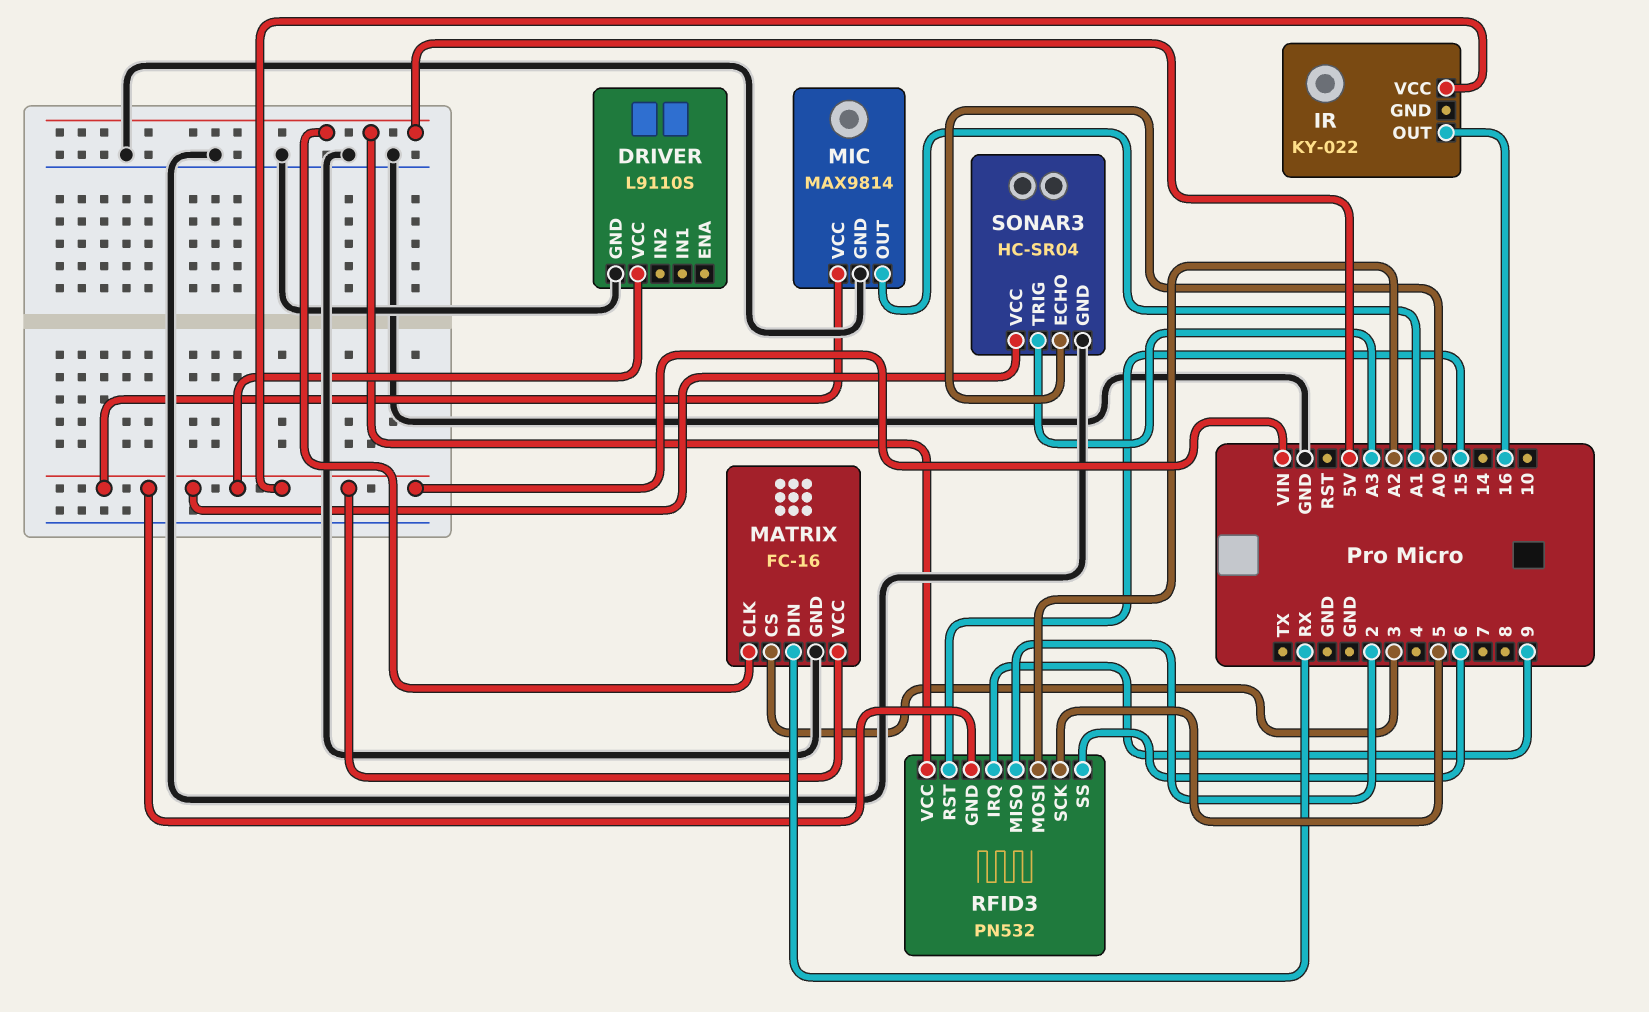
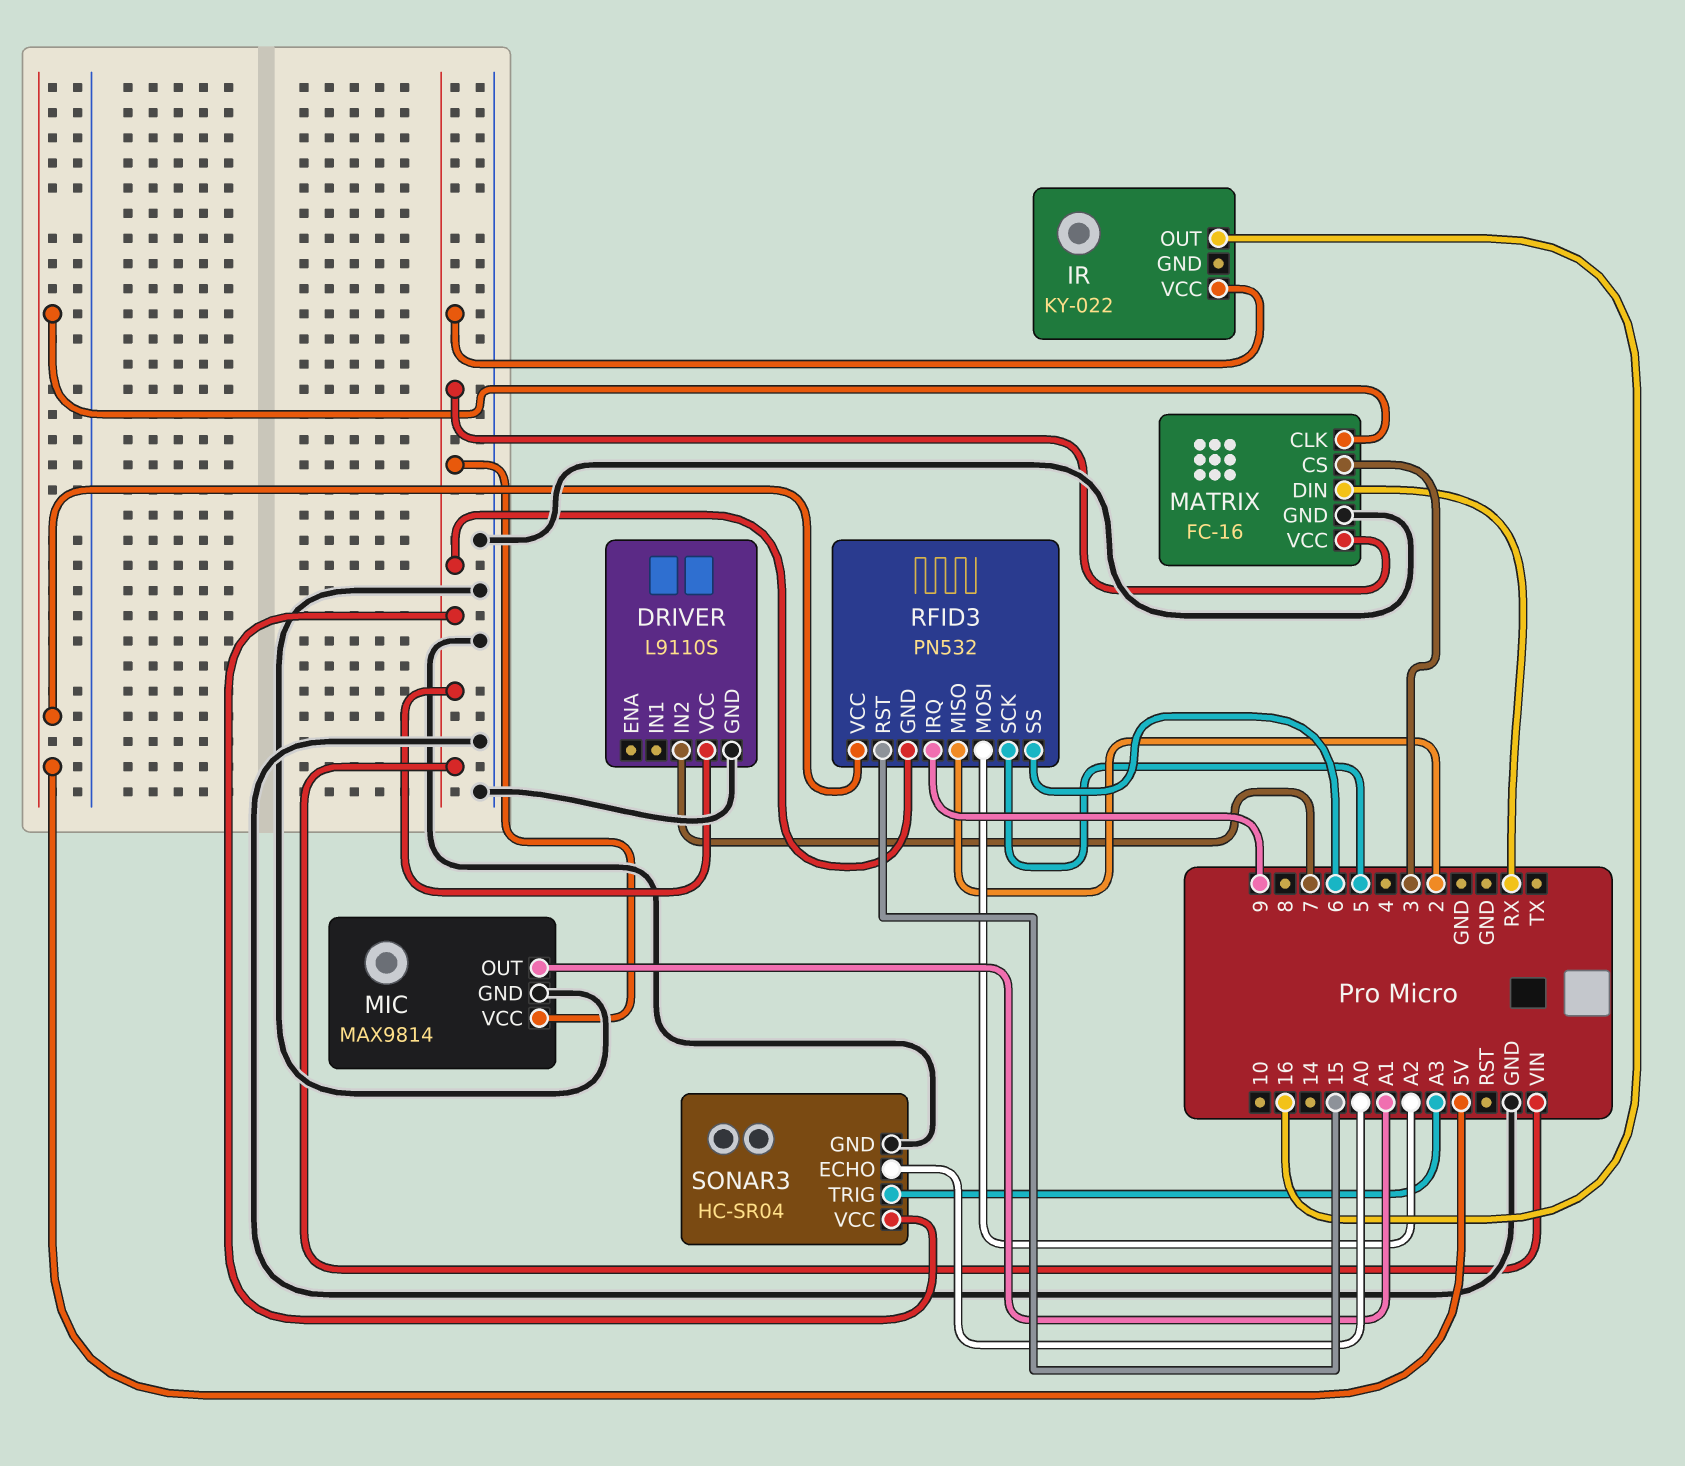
DRIVER pin IN2: none -> 7

